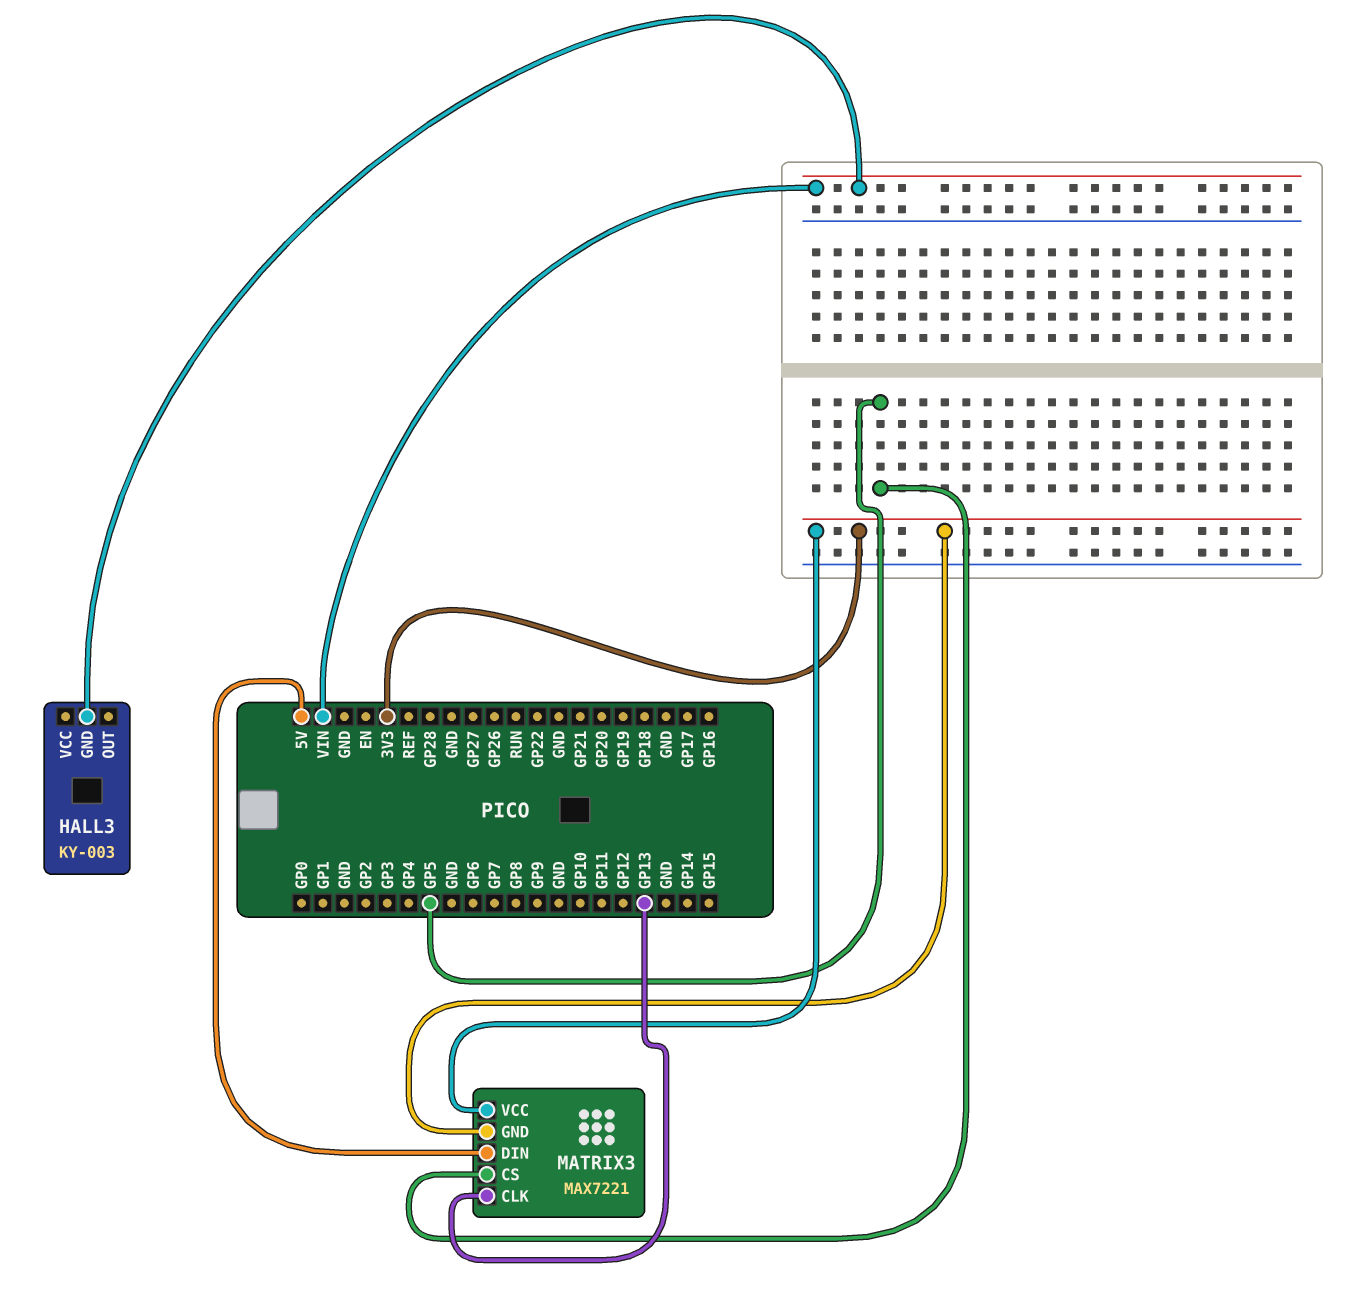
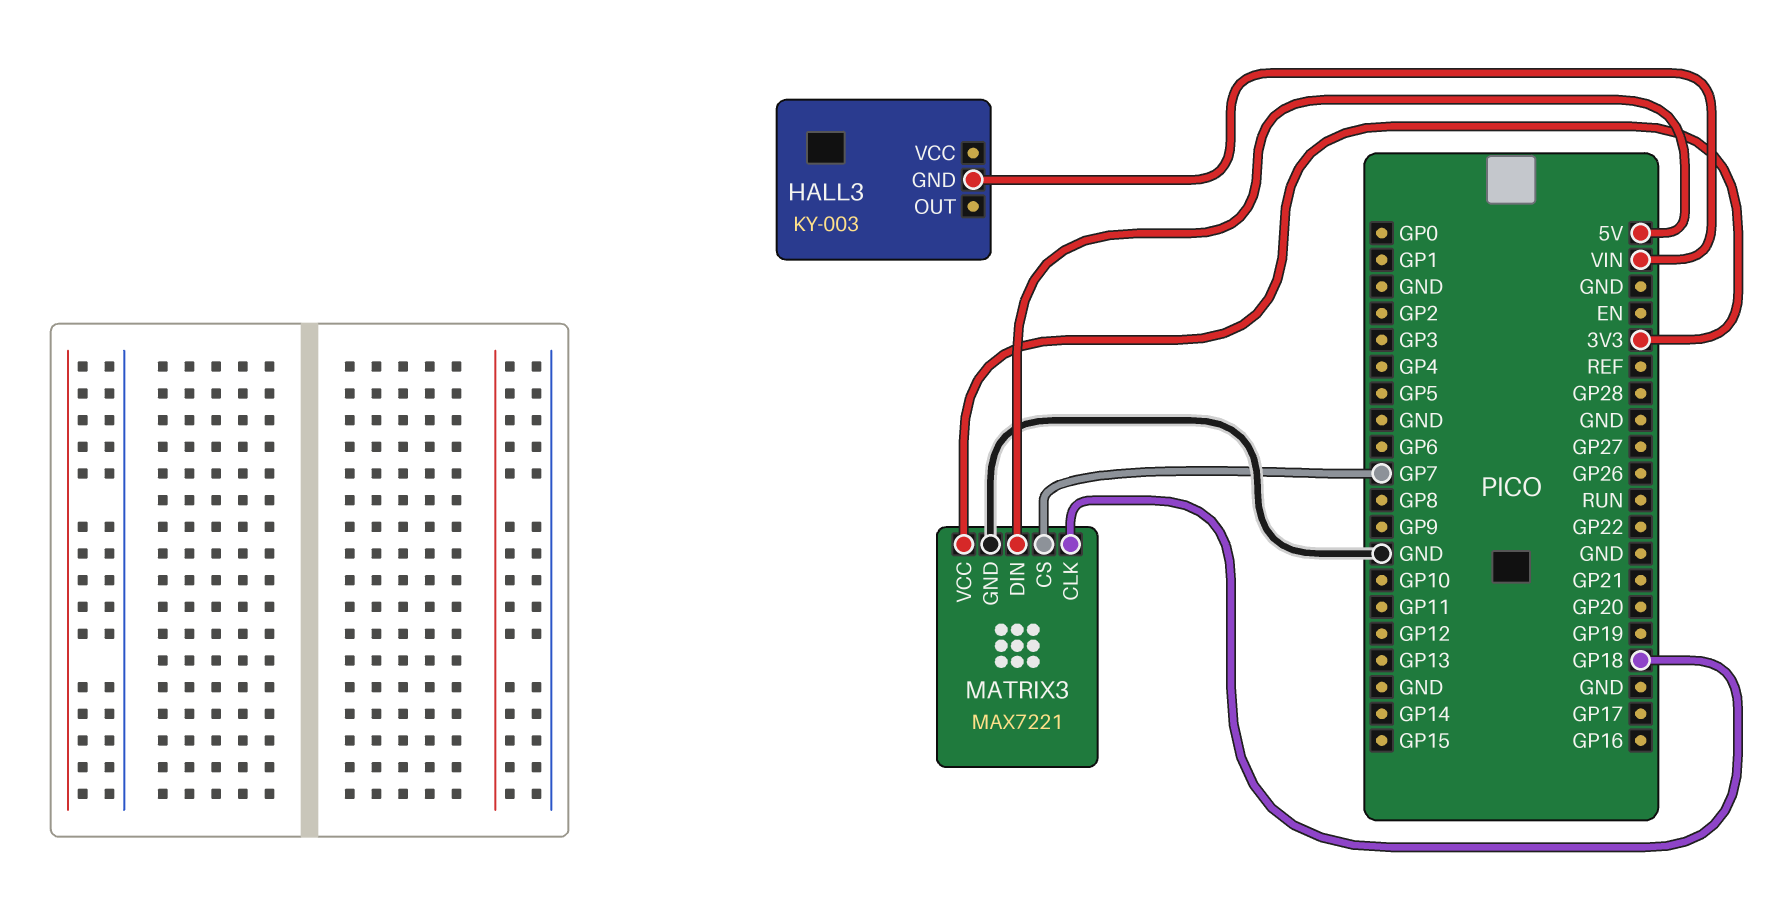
MATRIX3 pin CLK: GP13 -> GP18
MATRIX3 pin CS: GP5 -> GP7
MATRIX3 pin GND: 3V3 -> GND

